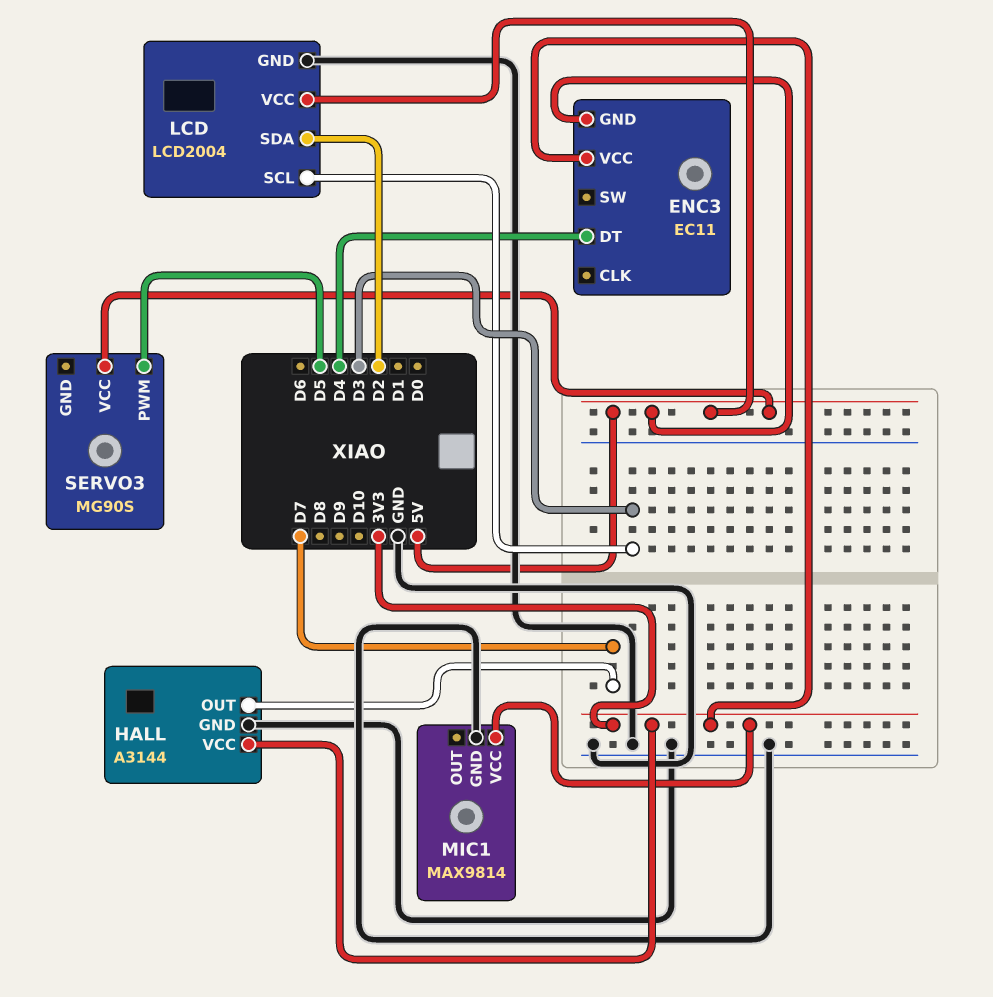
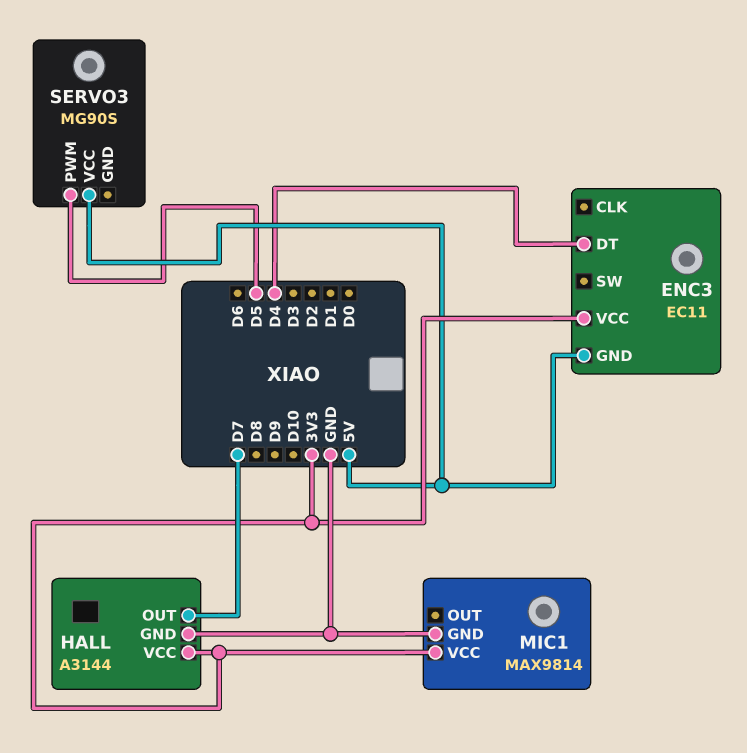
LCD: LCD2004 -> none
LCD pin GND: GND -> none
LCD pin SCL: D3 -> none
LCD pin SDA: D2 -> none
LCD pin VCC: 5V -> none

